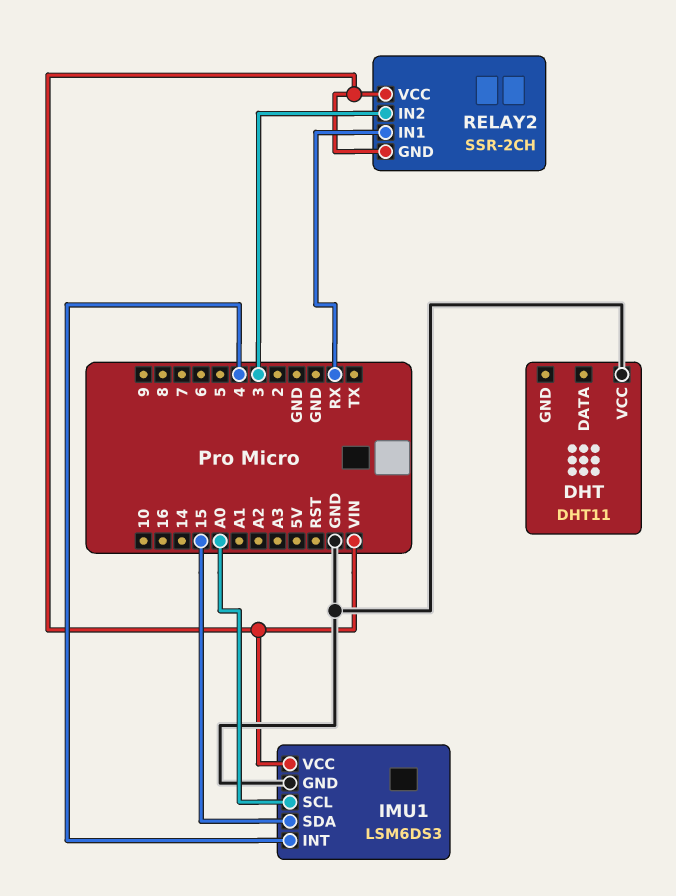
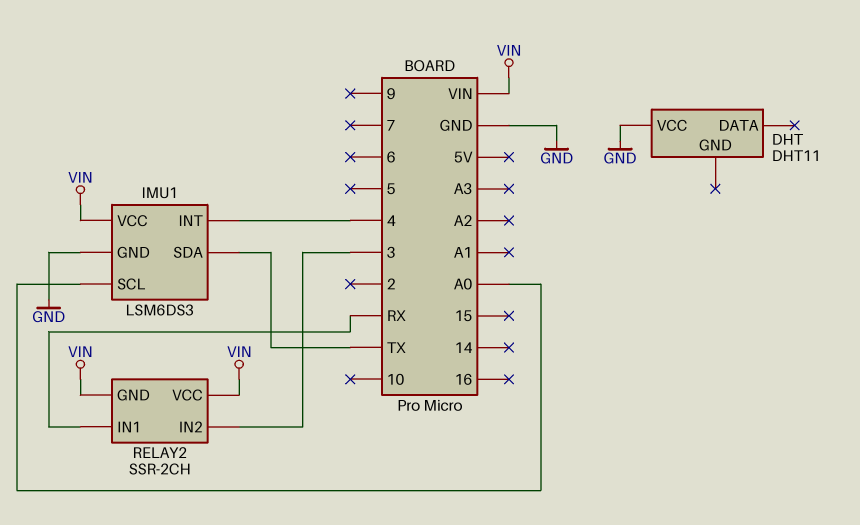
IMU1 pin SDA: 15 -> TX

